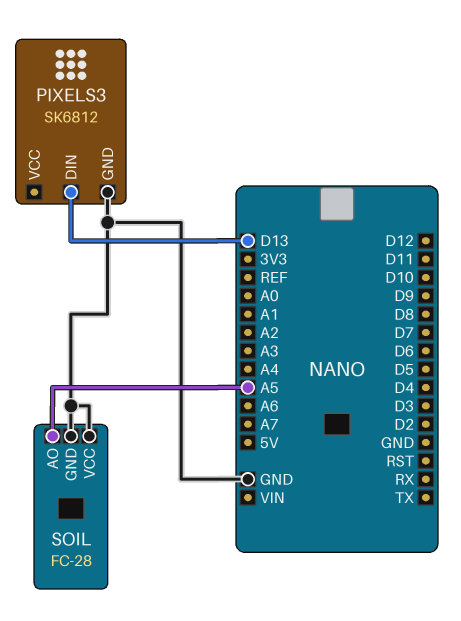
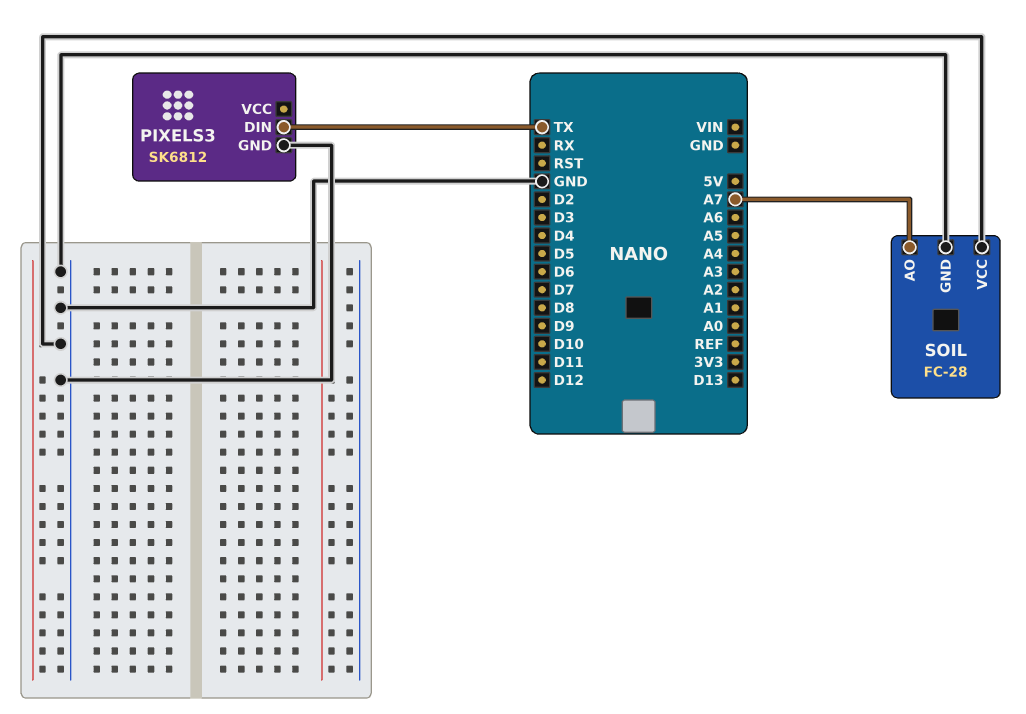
PIXELS3 pin DIN: D13 -> TX
SOIL pin AO: A5 -> A7

